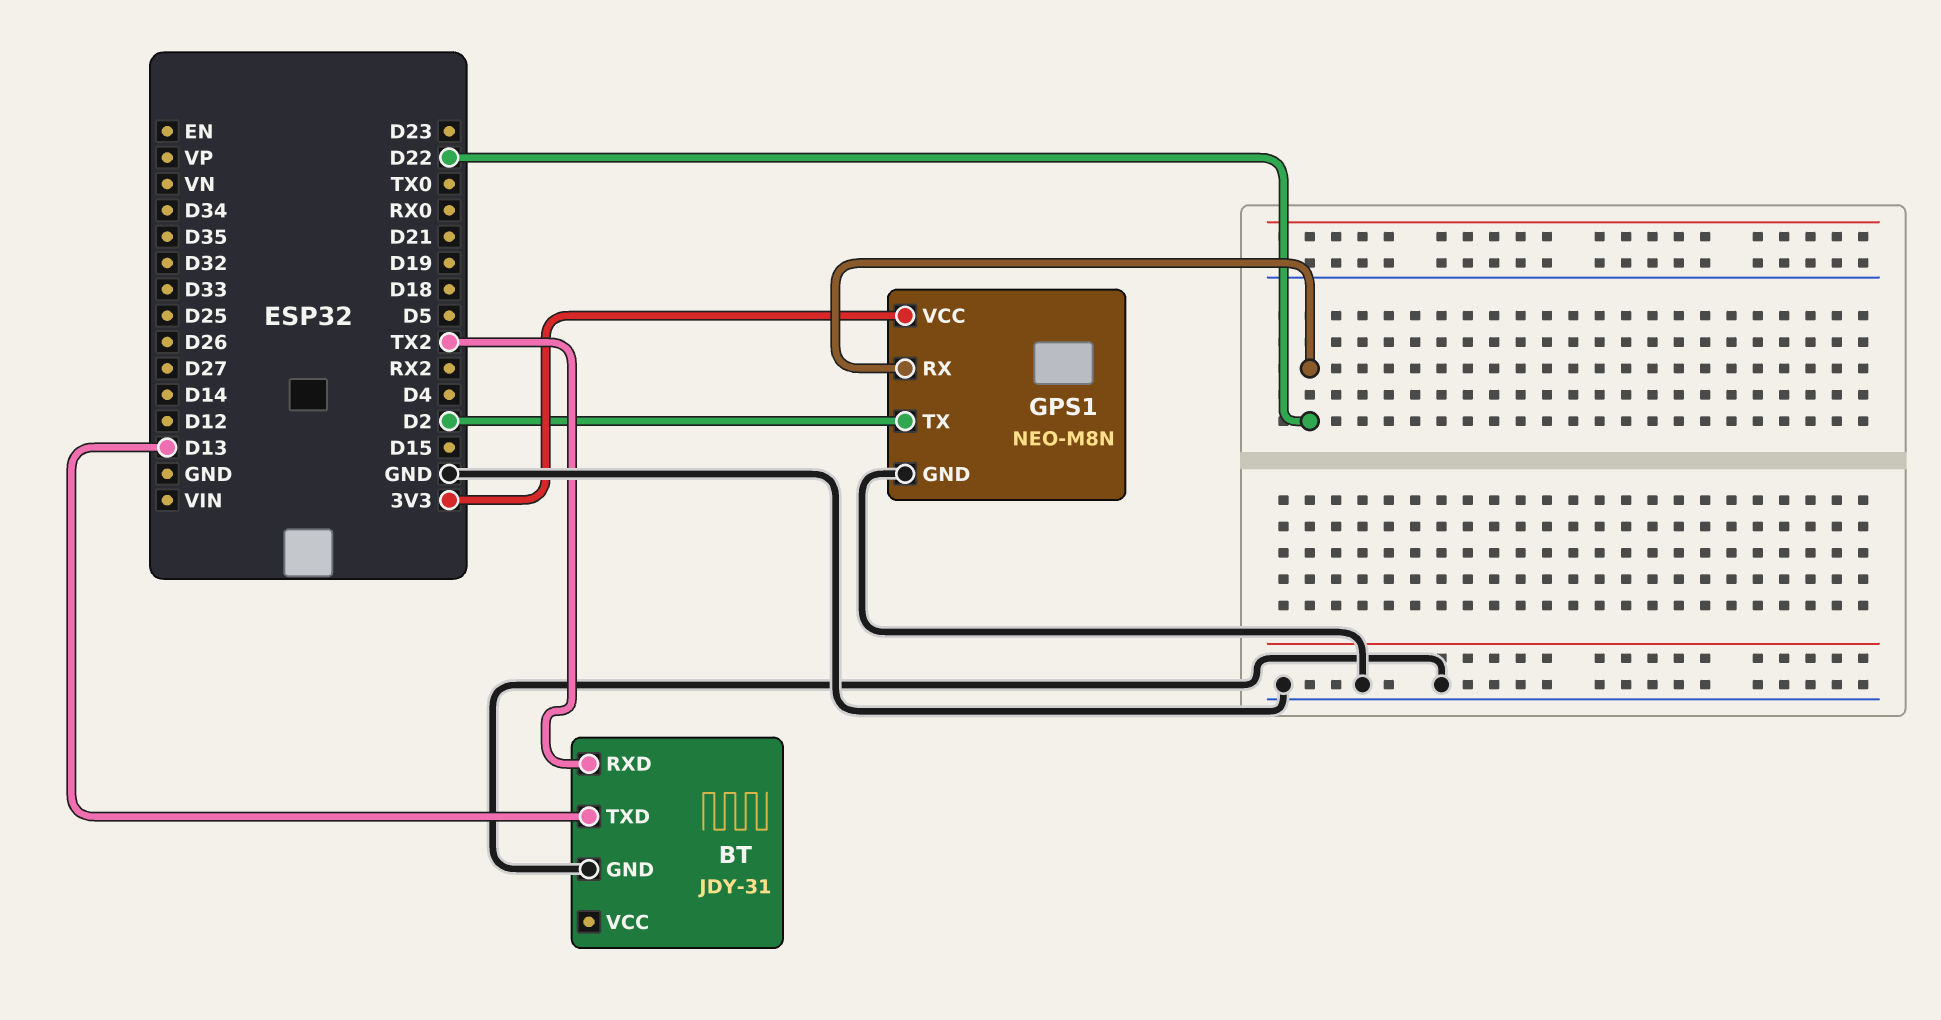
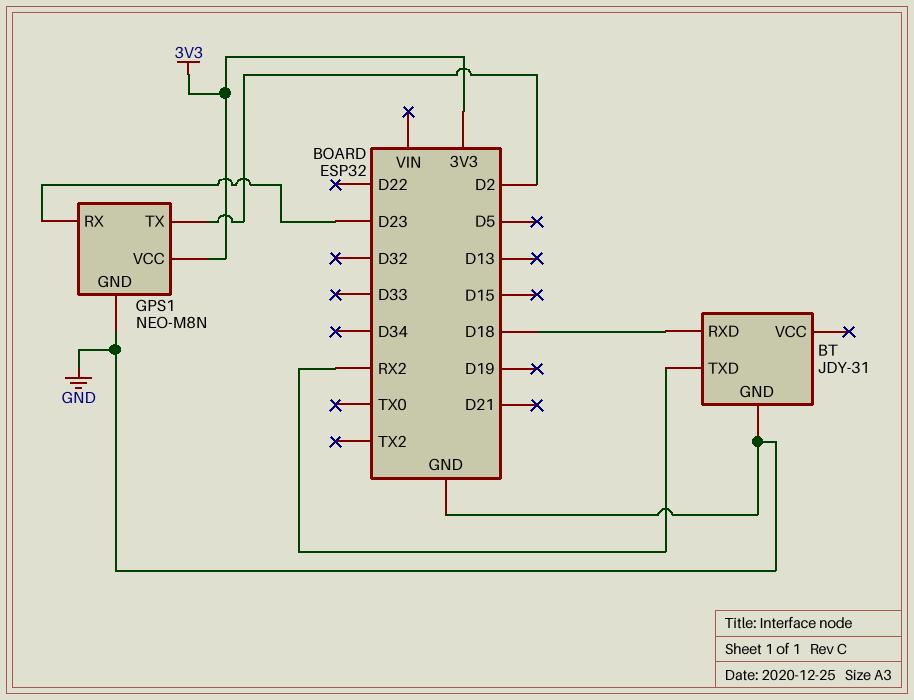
BT pin RXD: TX2 -> D18
BT pin TXD: D13 -> RX2
GPS1 pin RX: D22 -> D23

